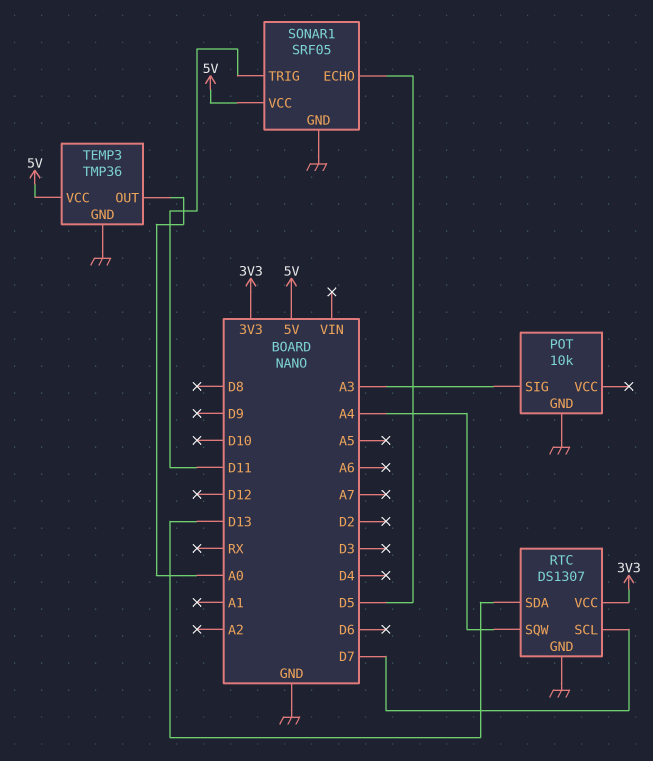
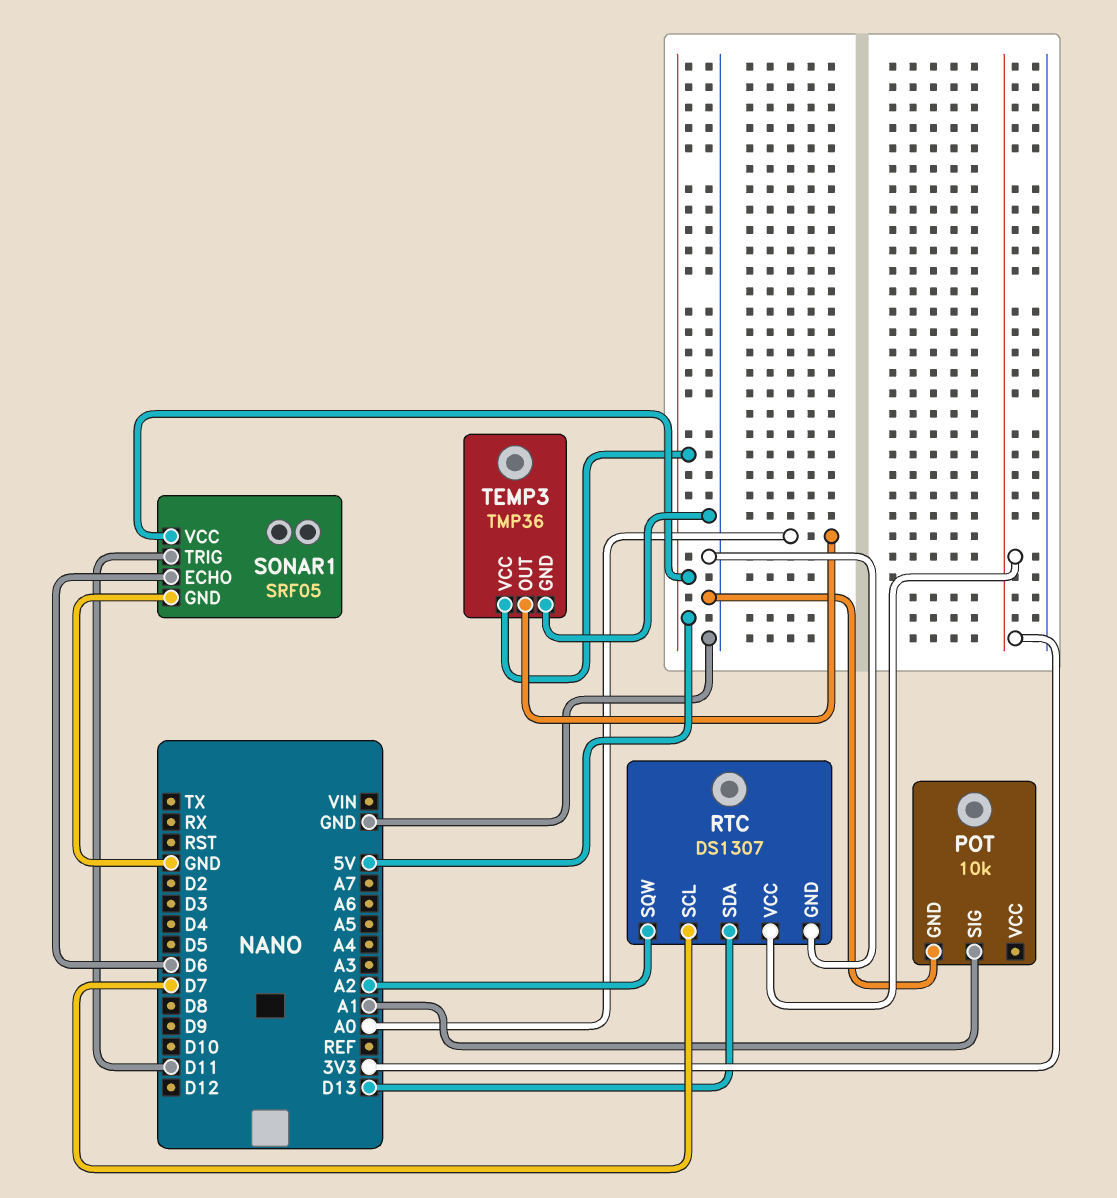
POT pin SIG: A3 -> A1
RTC pin SQW: A4 -> A2
SONAR1 pin ECHO: D5 -> D6

